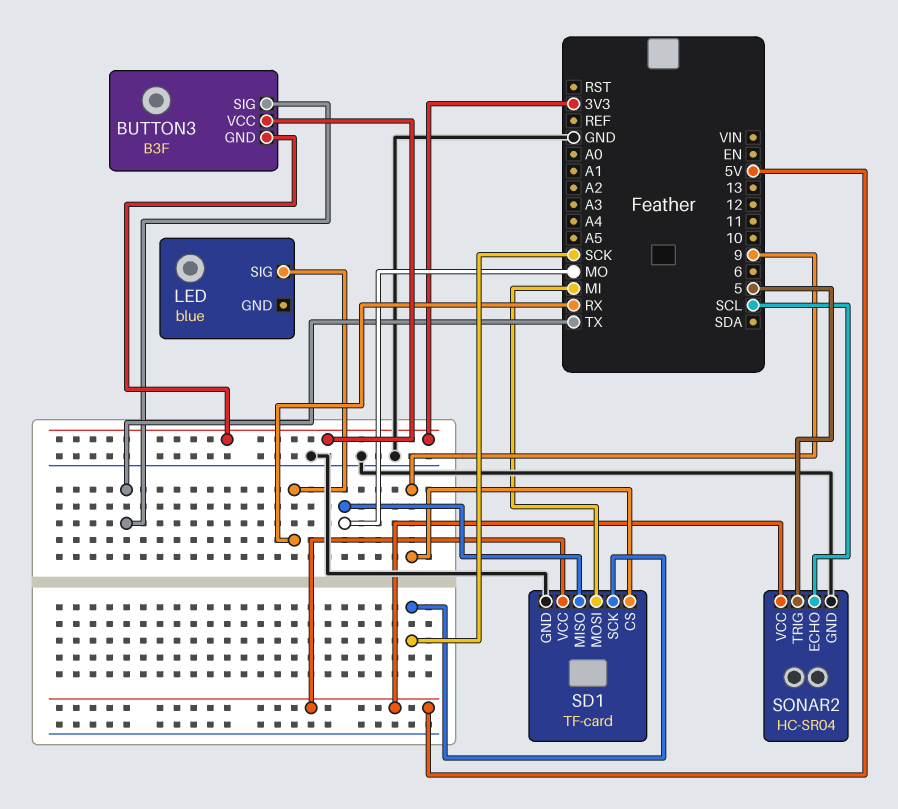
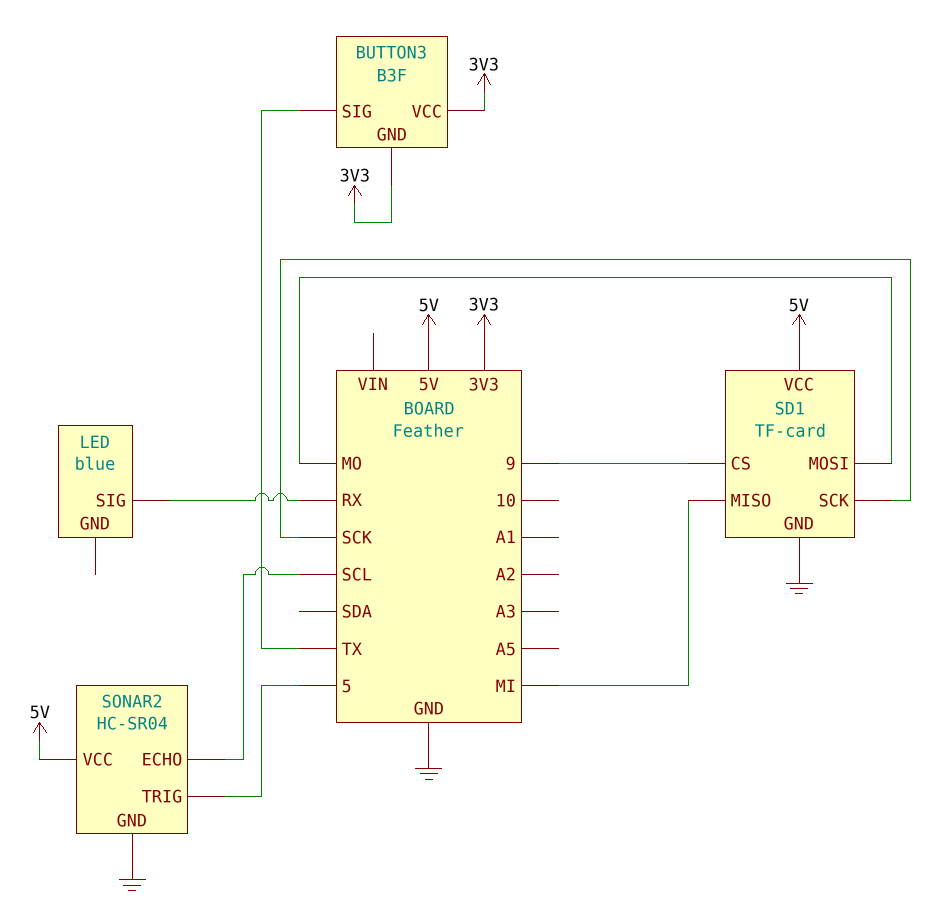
SD1 pin MISO: MO -> MI
SD1 pin MOSI: MI -> MO

